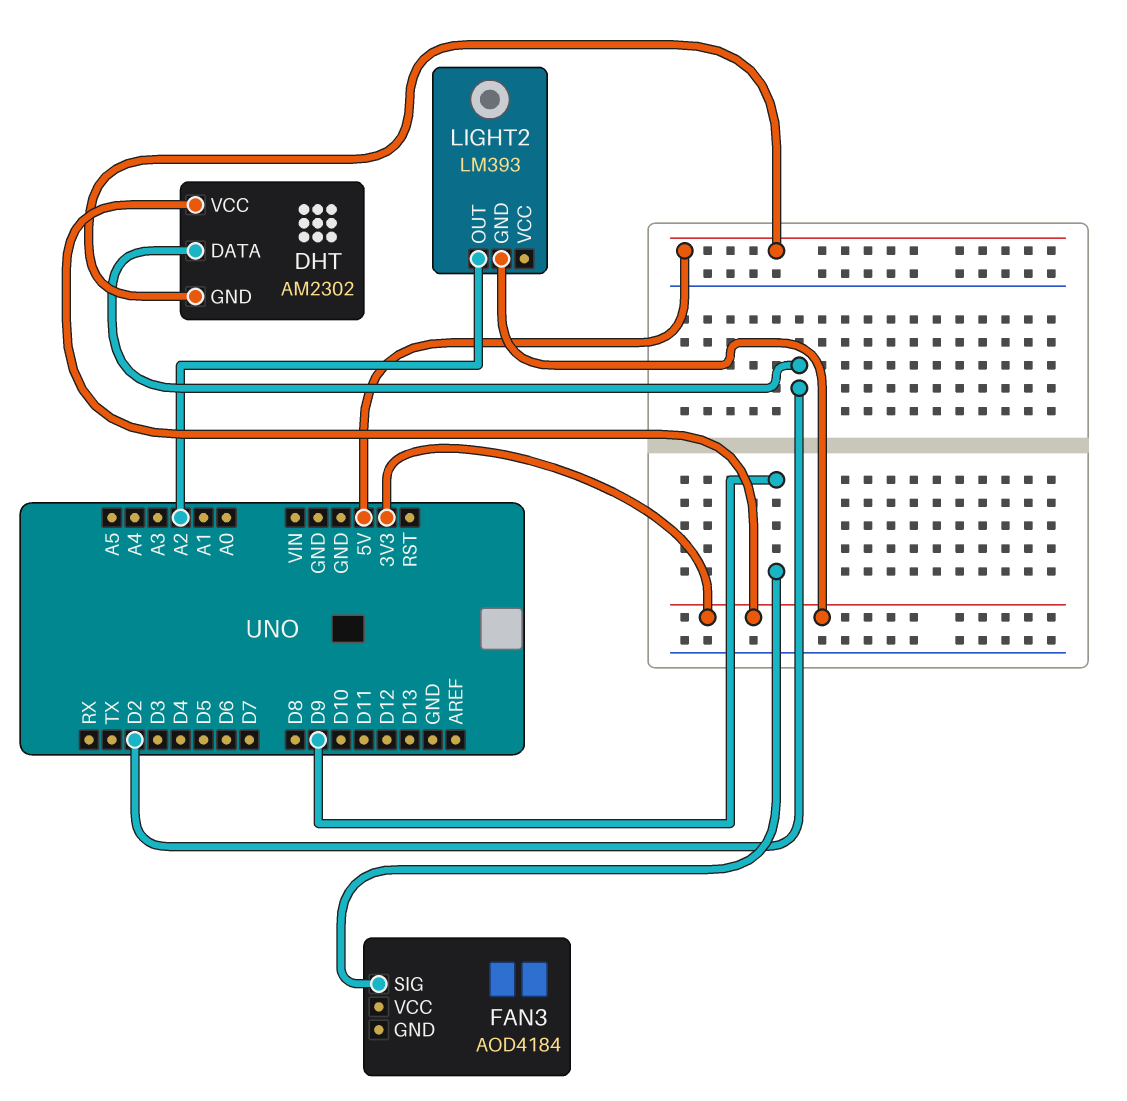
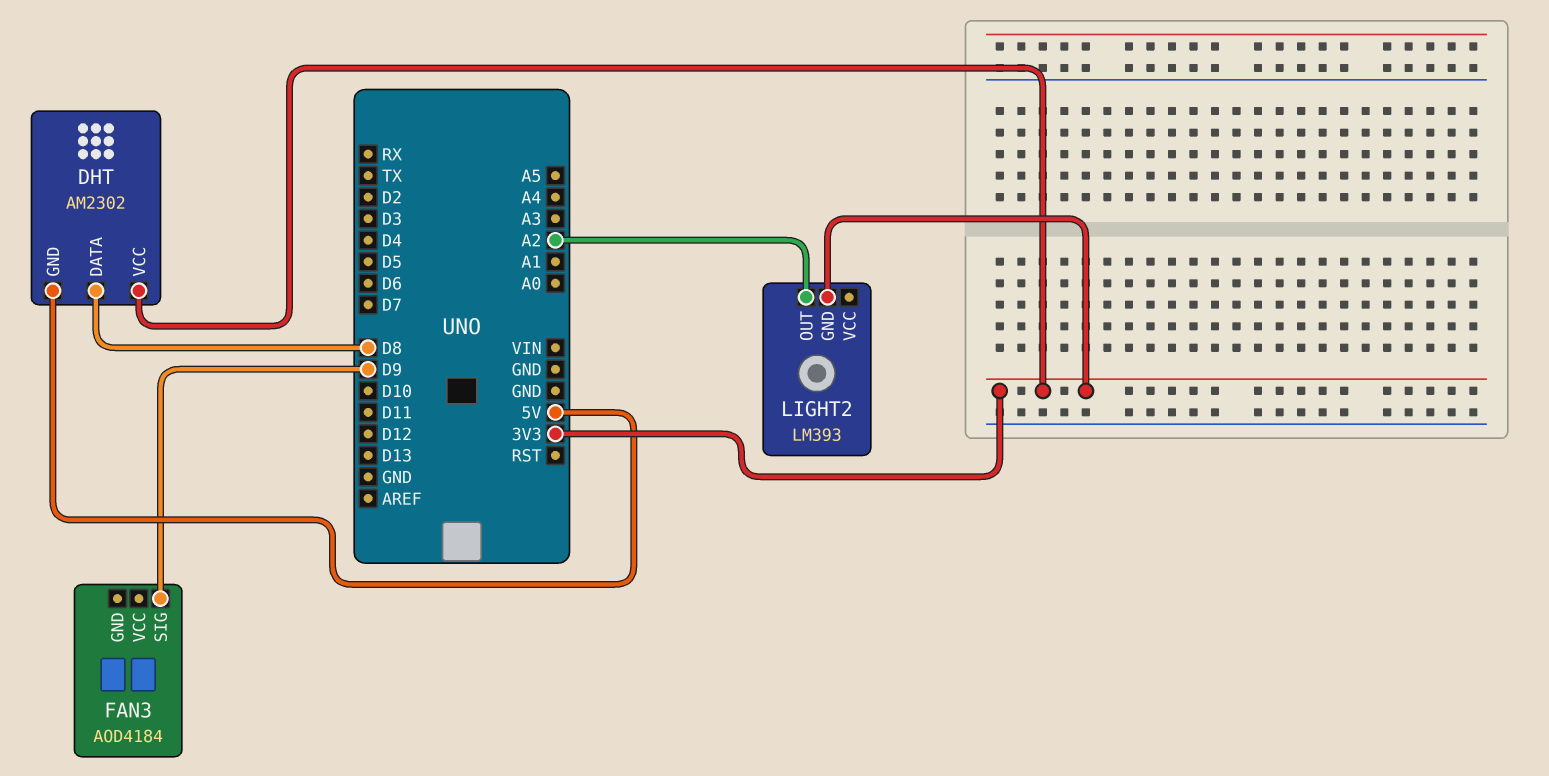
DHT pin DATA: D2 -> D8

